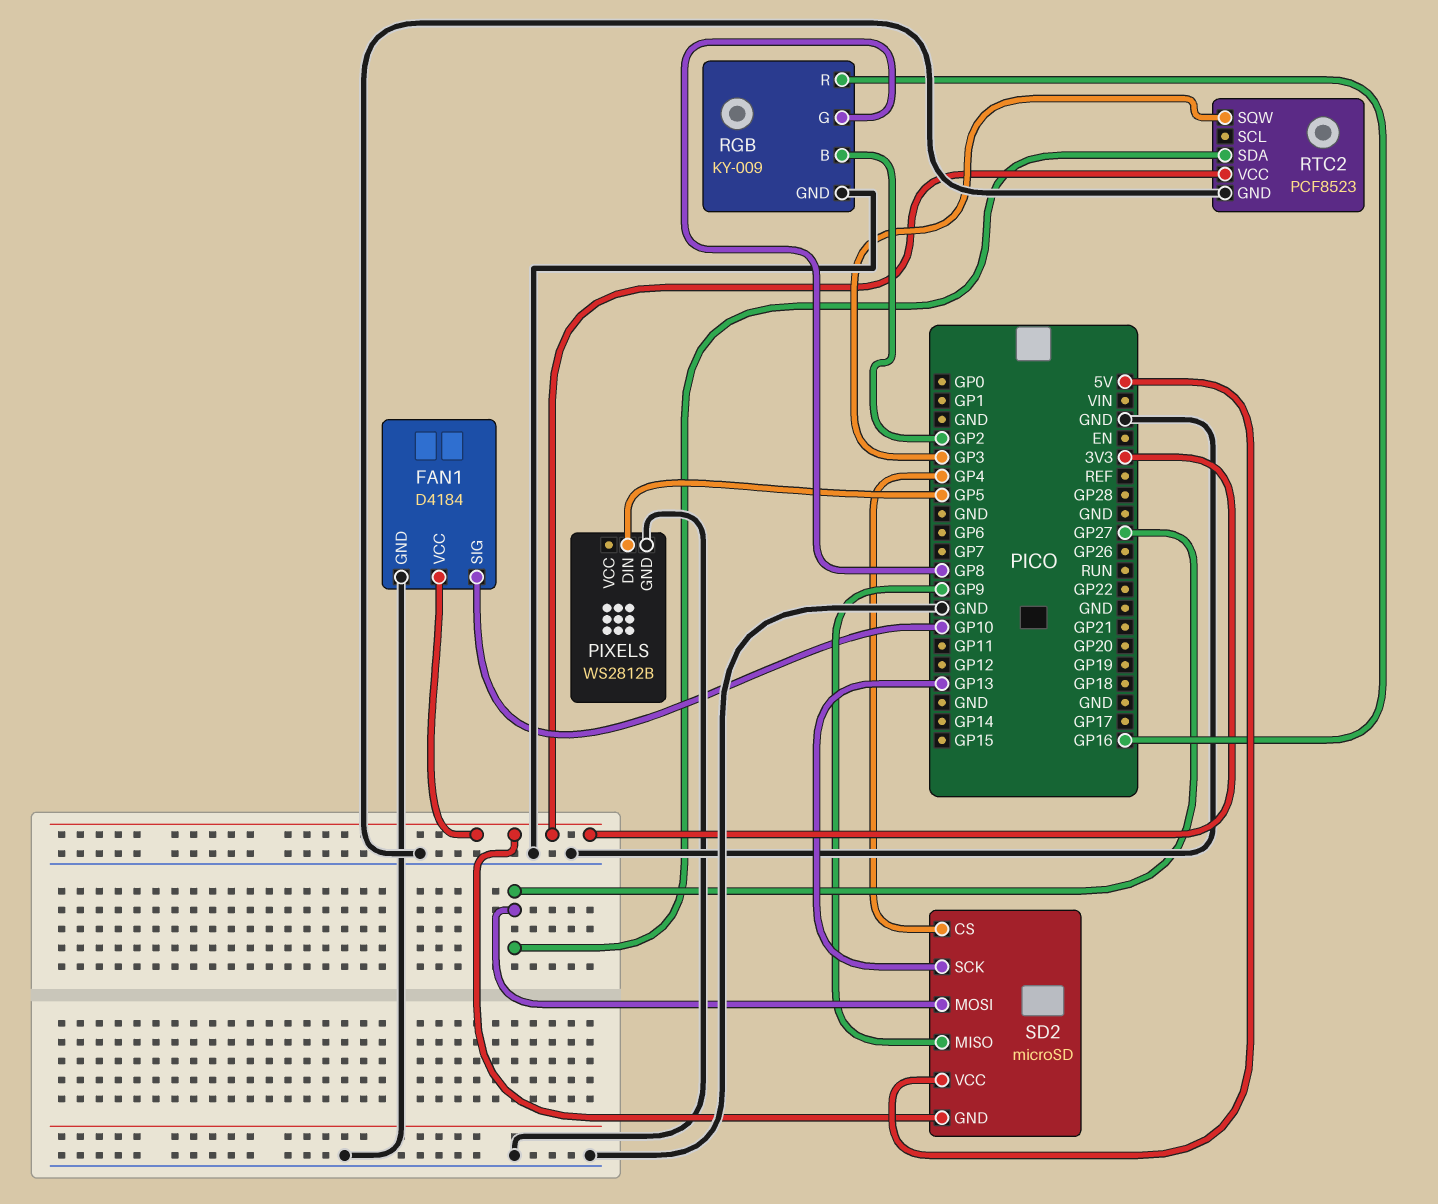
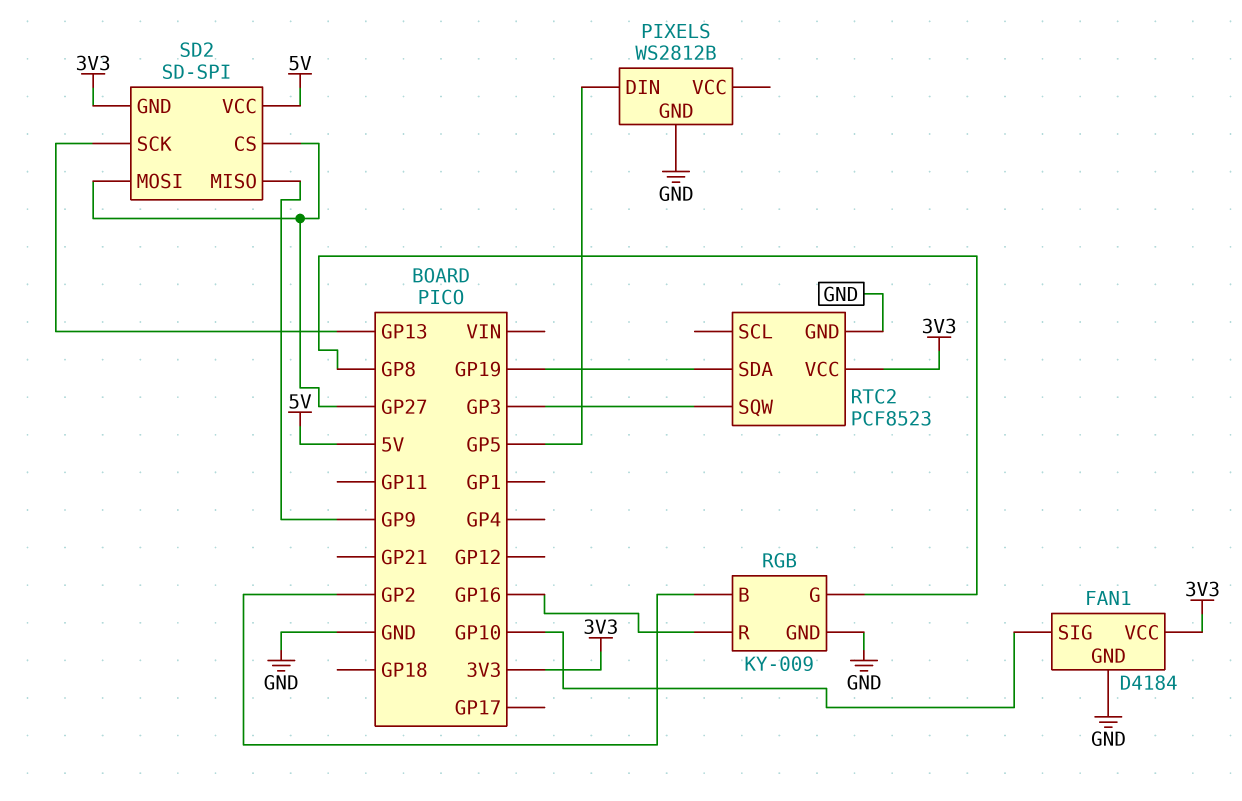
RTC2 pin SDA: GP27 -> GP19
SD2: microSD -> SD-SPI
SD2 pin CS: GP4 -> GP27

